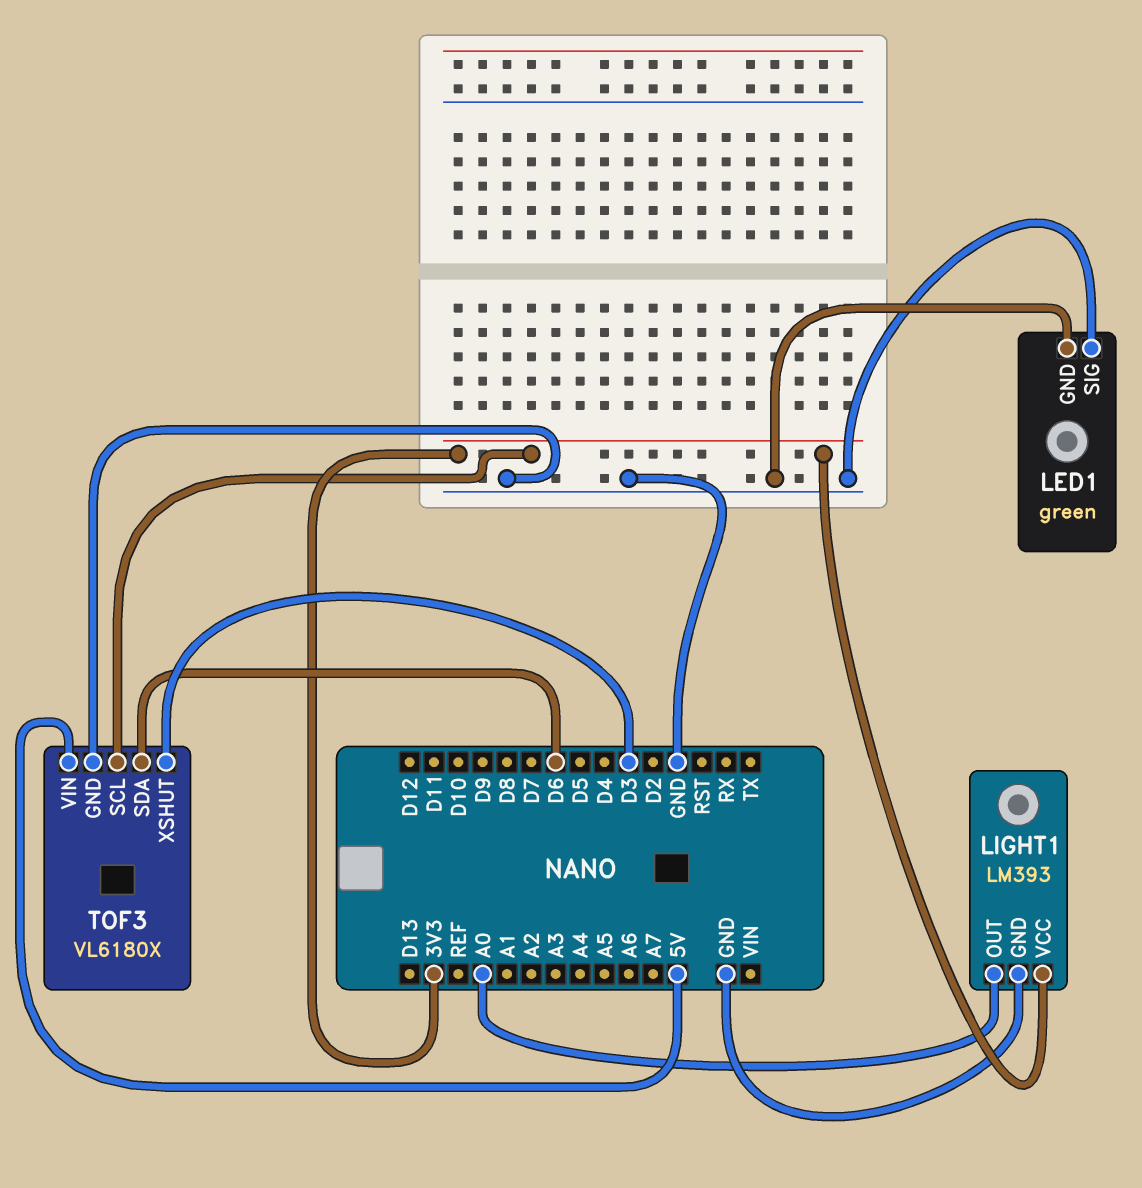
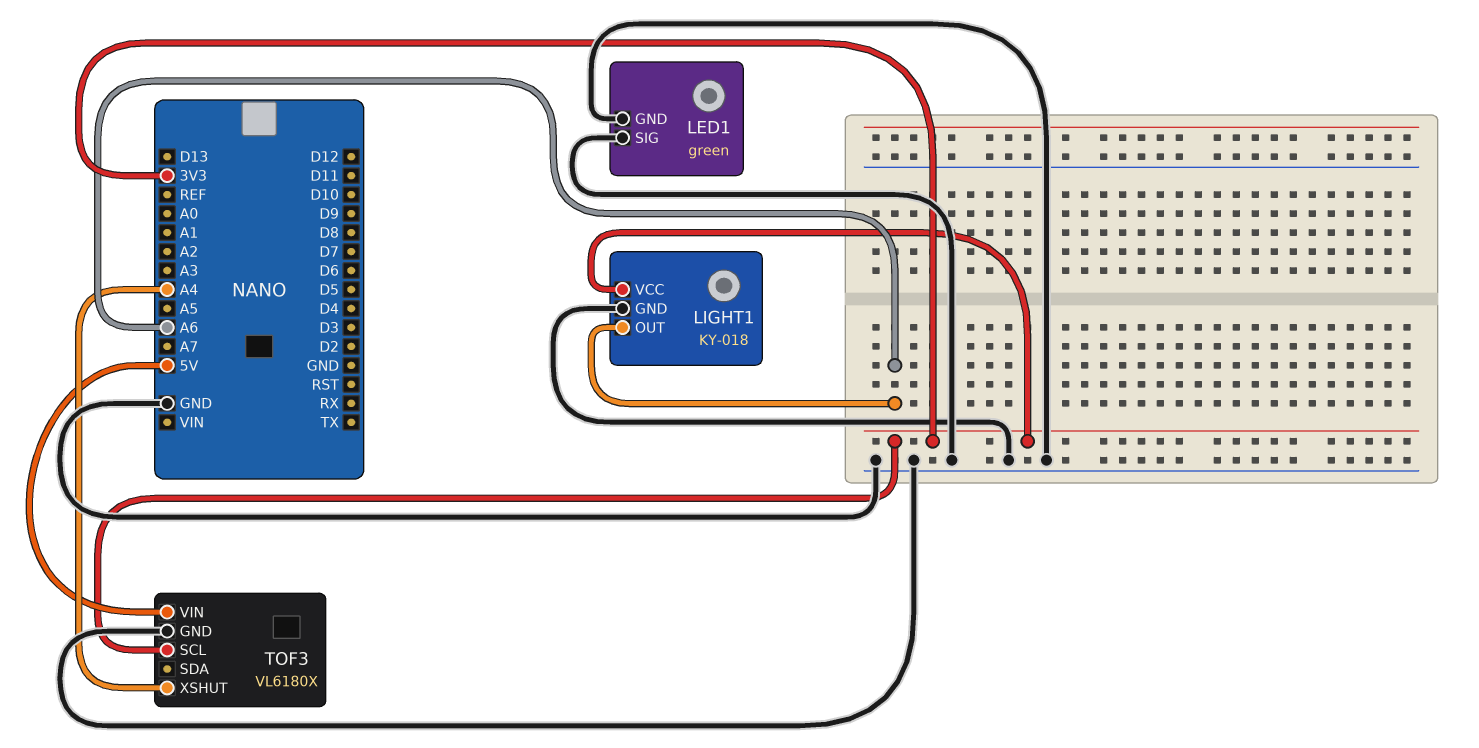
LIGHT1: LM393 -> KY-018
LIGHT1 pin OUT: A0 -> A6
TOF3 pin SDA: D6 -> none
TOF3 pin XSHUT: D3 -> A4

